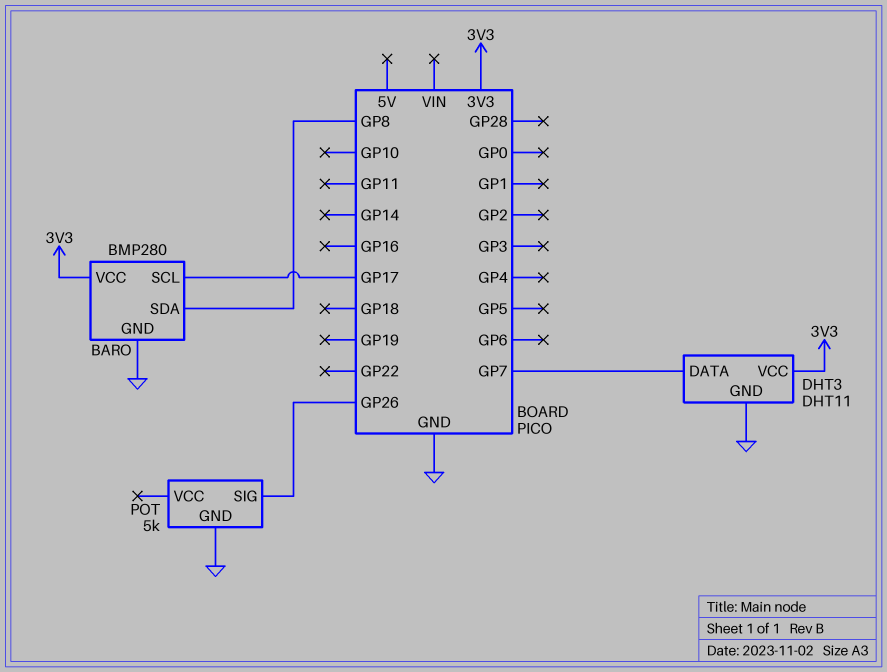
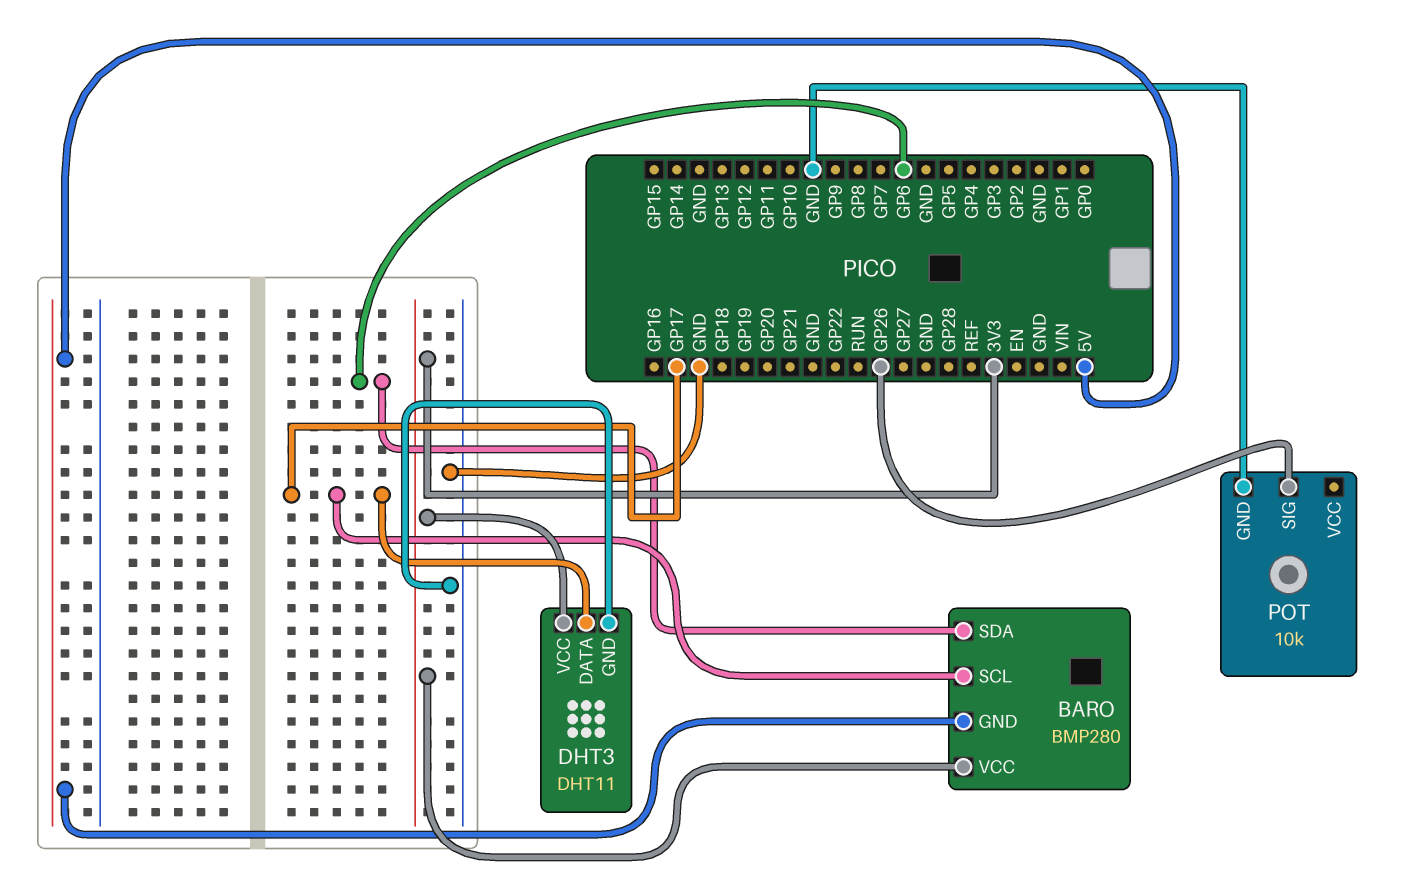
BARO pin GND: GND -> 5V
BARO pin SDA: GP8 -> GP6
DHT3 pin DATA: GP7 -> GP17
POT: 5k -> 10k

